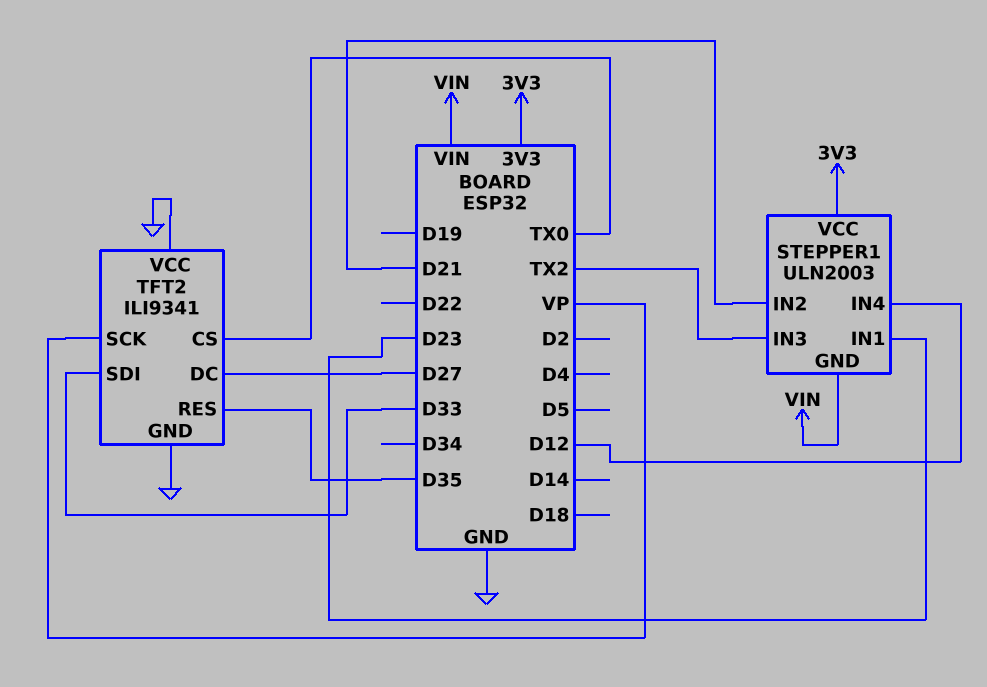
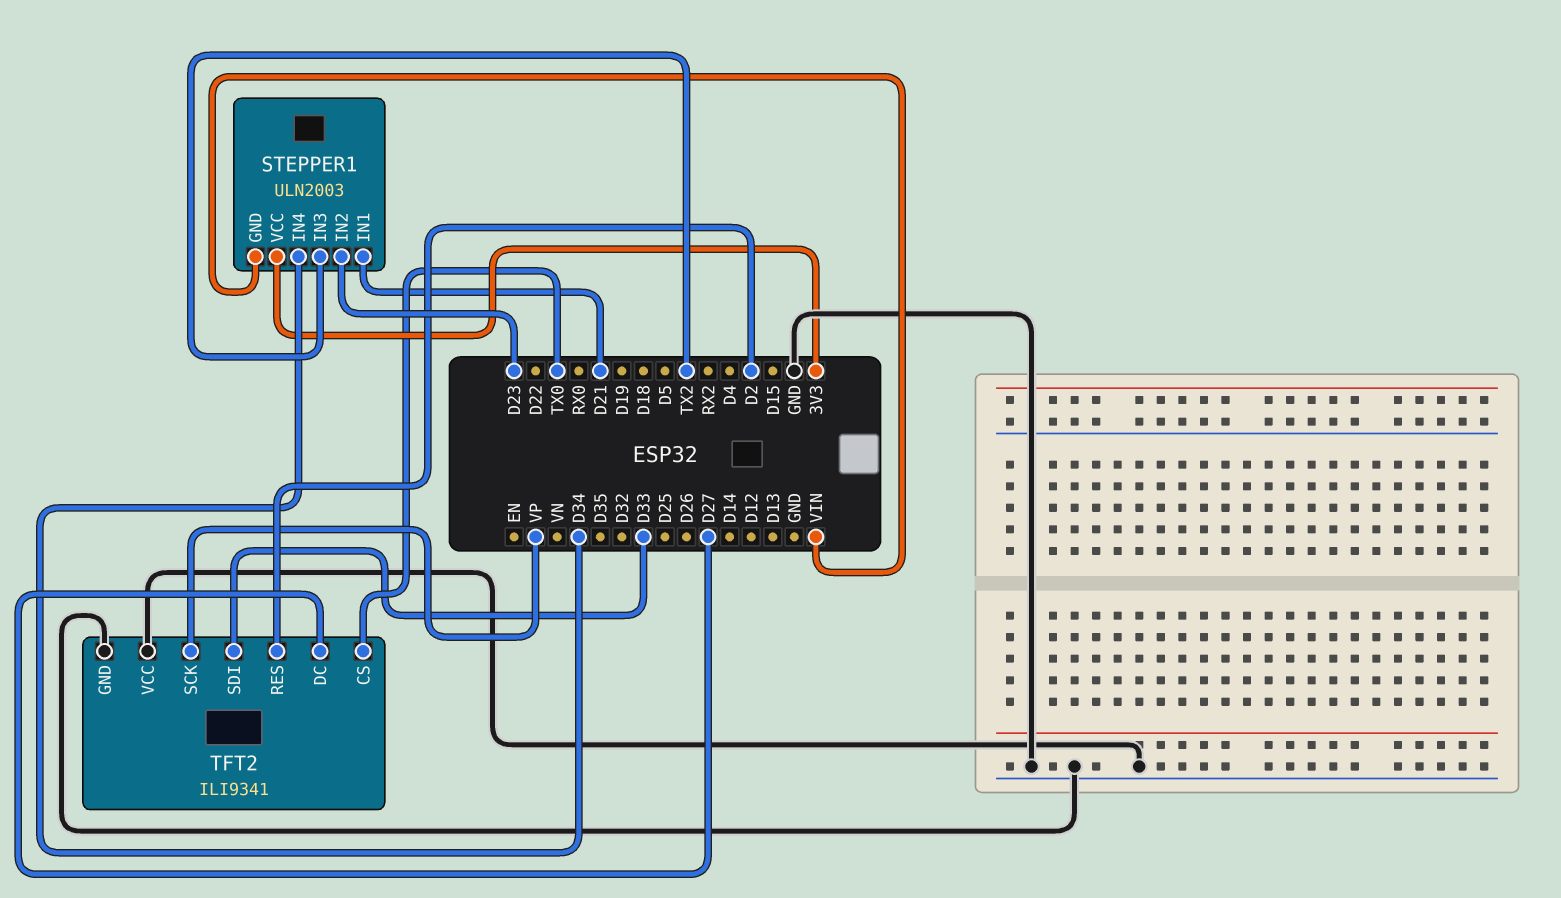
STEPPER1 pin IN1: D23 -> D21
STEPPER1 pin IN2: D21 -> D23
STEPPER1 pin IN4: D12 -> D34
TFT2 pin RES: D35 -> D2

